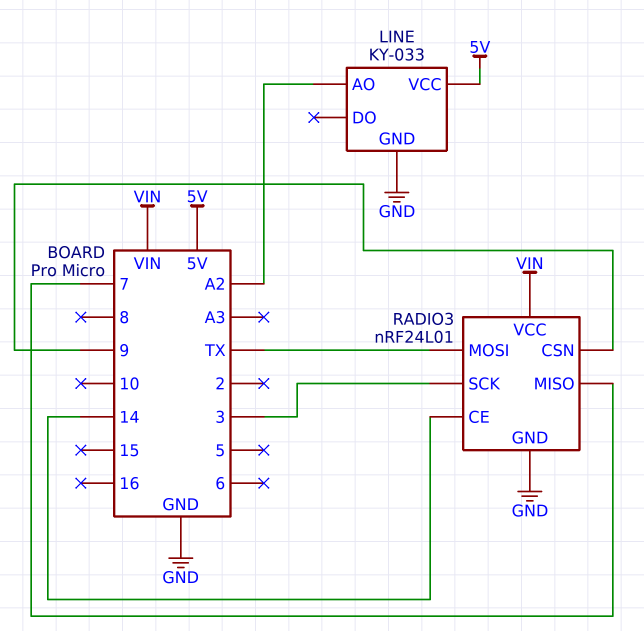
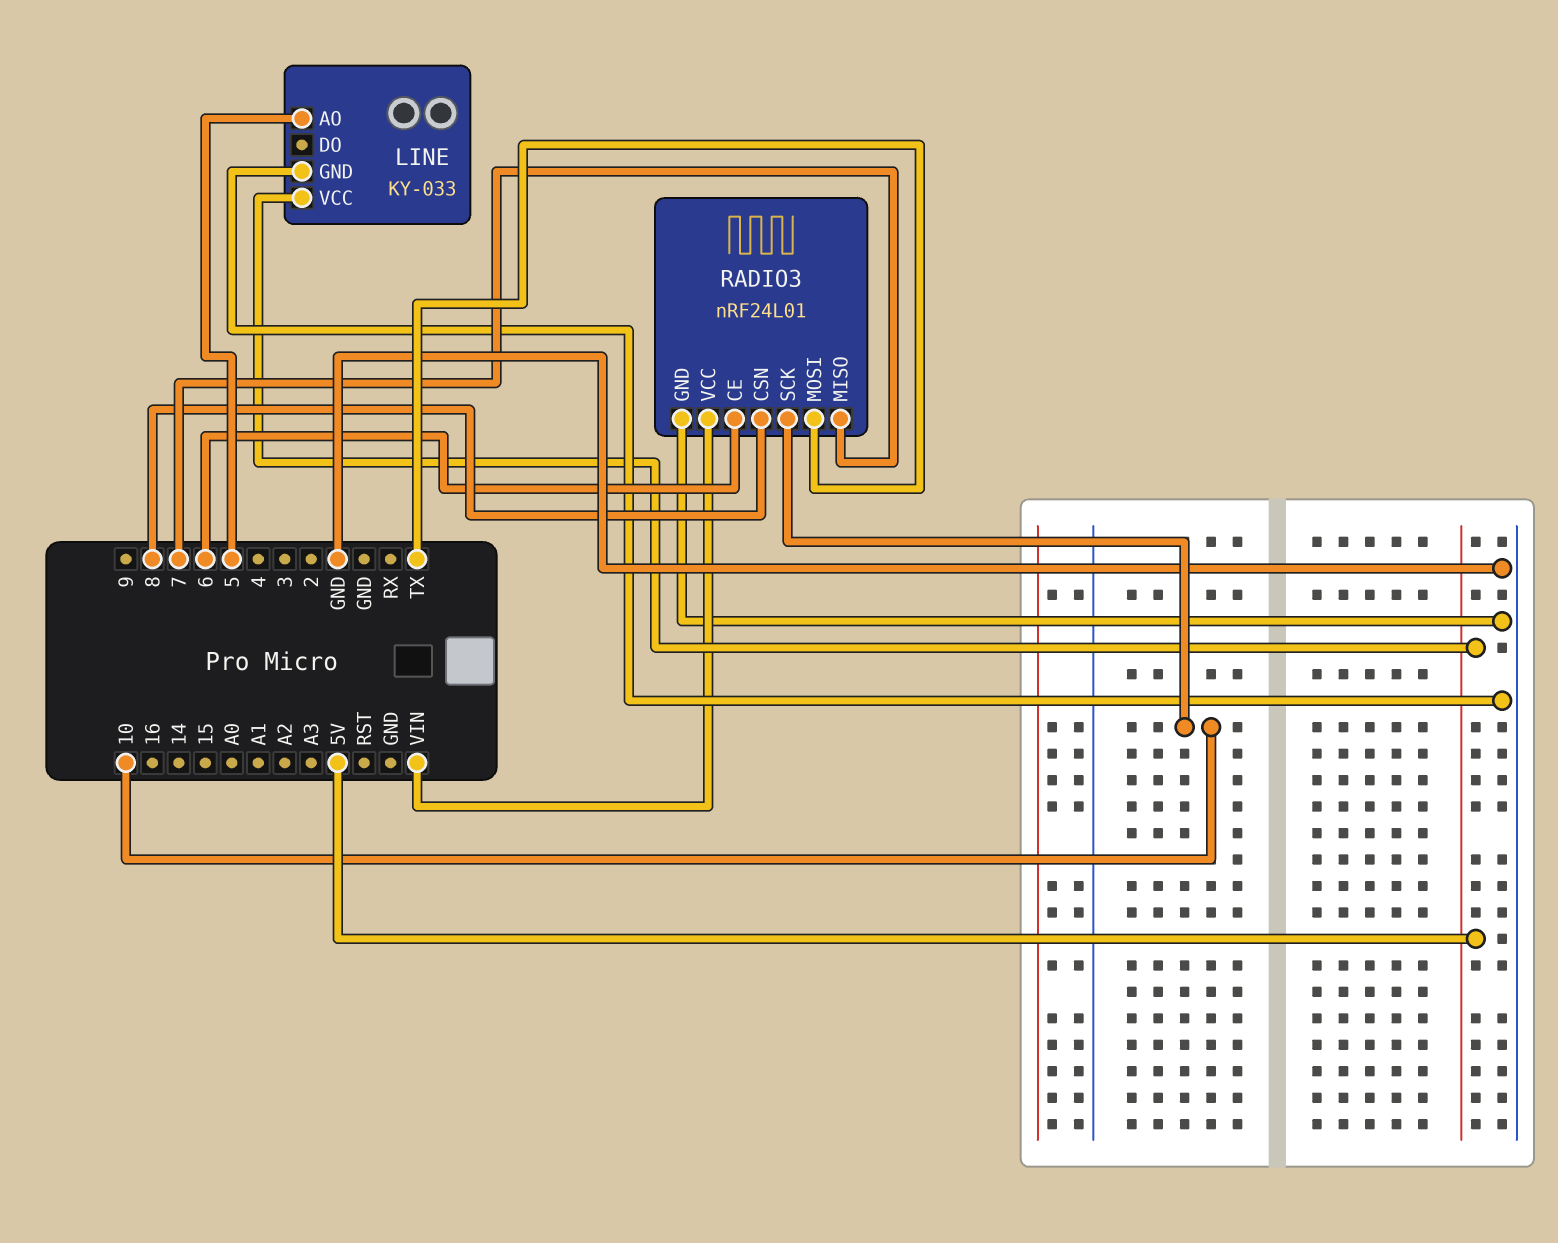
LINE pin AO: A2 -> 5
RADIO3 pin CE: 14 -> 6
RADIO3 pin CSN: 9 -> 8
RADIO3 pin SCK: 3 -> 10

